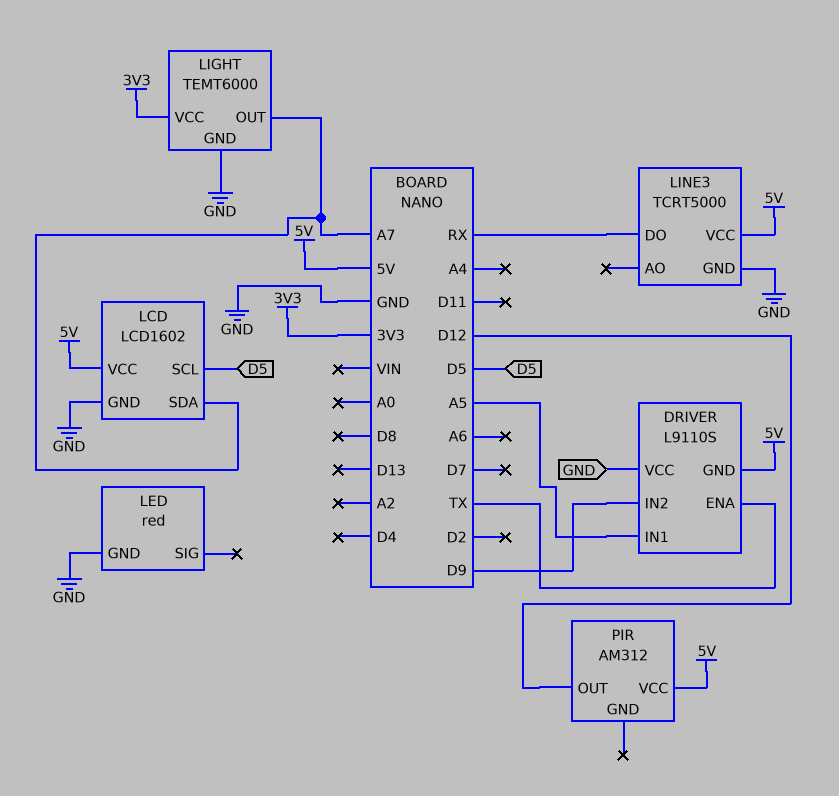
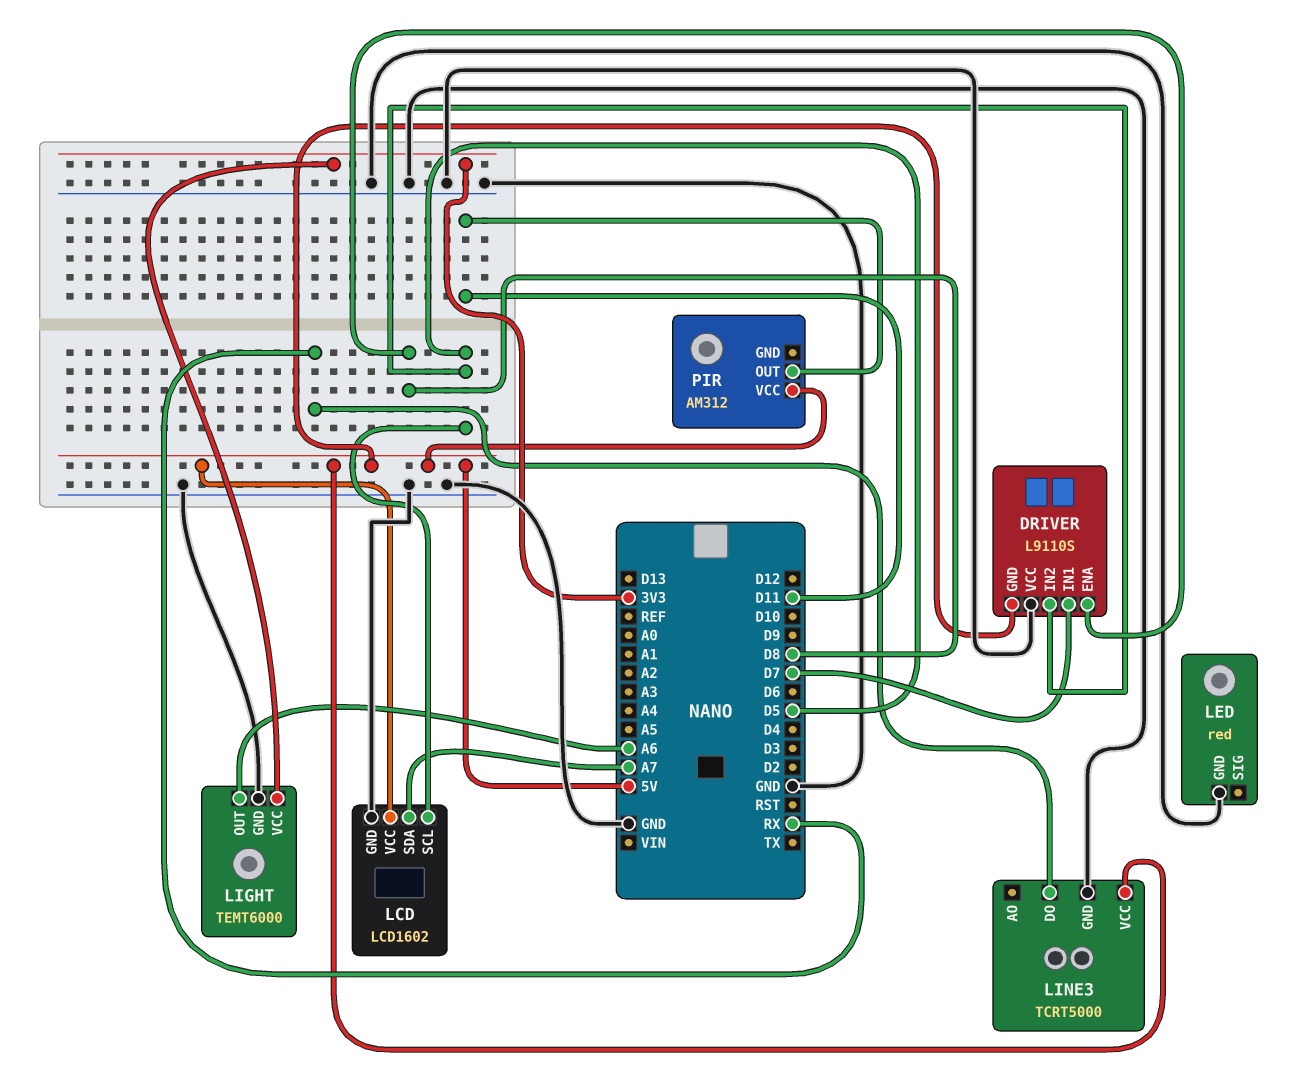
DRIVER pin ENA: TX -> D8
DRIVER pin IN1: A5 -> D7
DRIVER pin IN2: D9 -> D5
LIGHT pin OUT: A7 -> A6
PIR pin OUT: D12 -> D11

